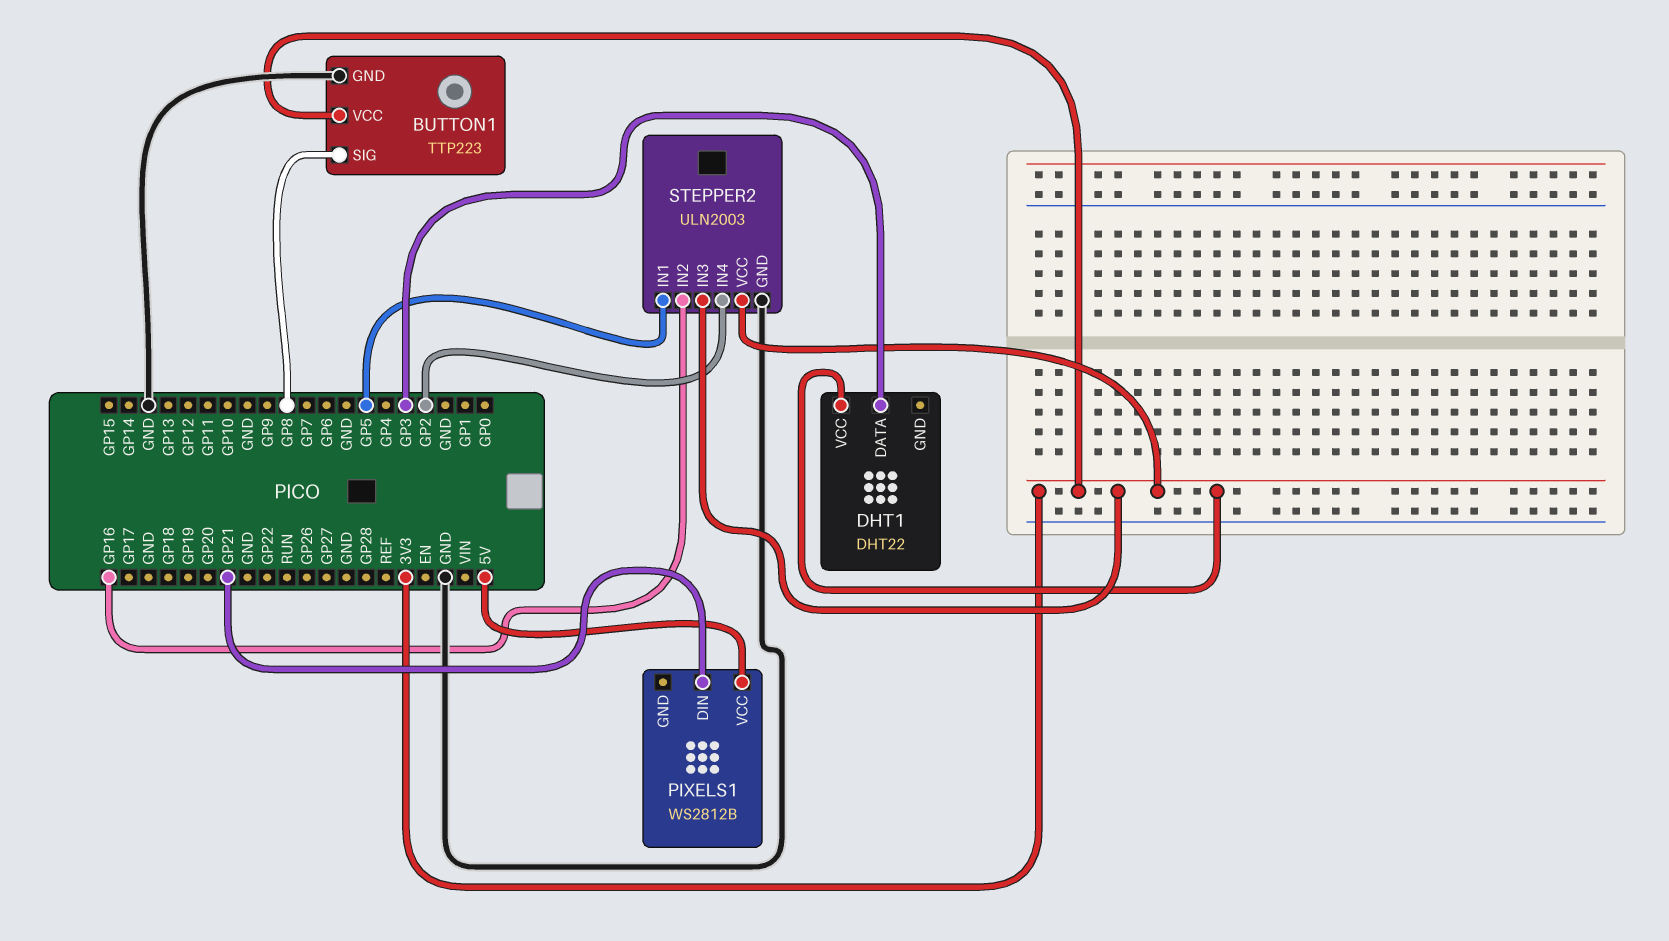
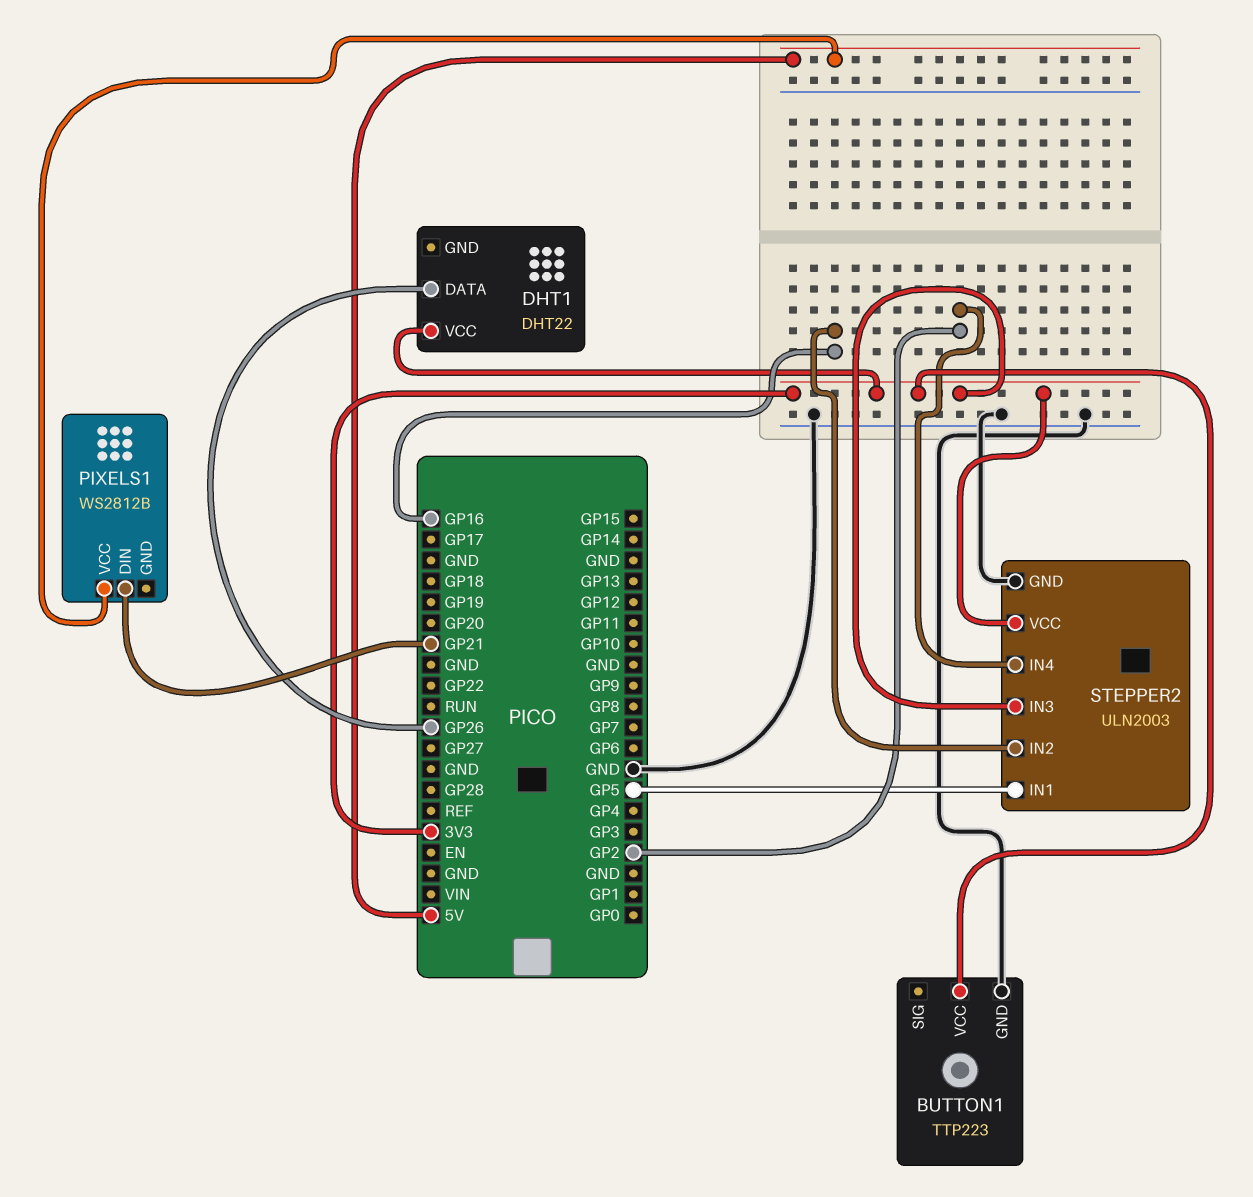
BUTTON1 pin SIG: GP8 -> none
DHT1 pin DATA: GP3 -> GP26

